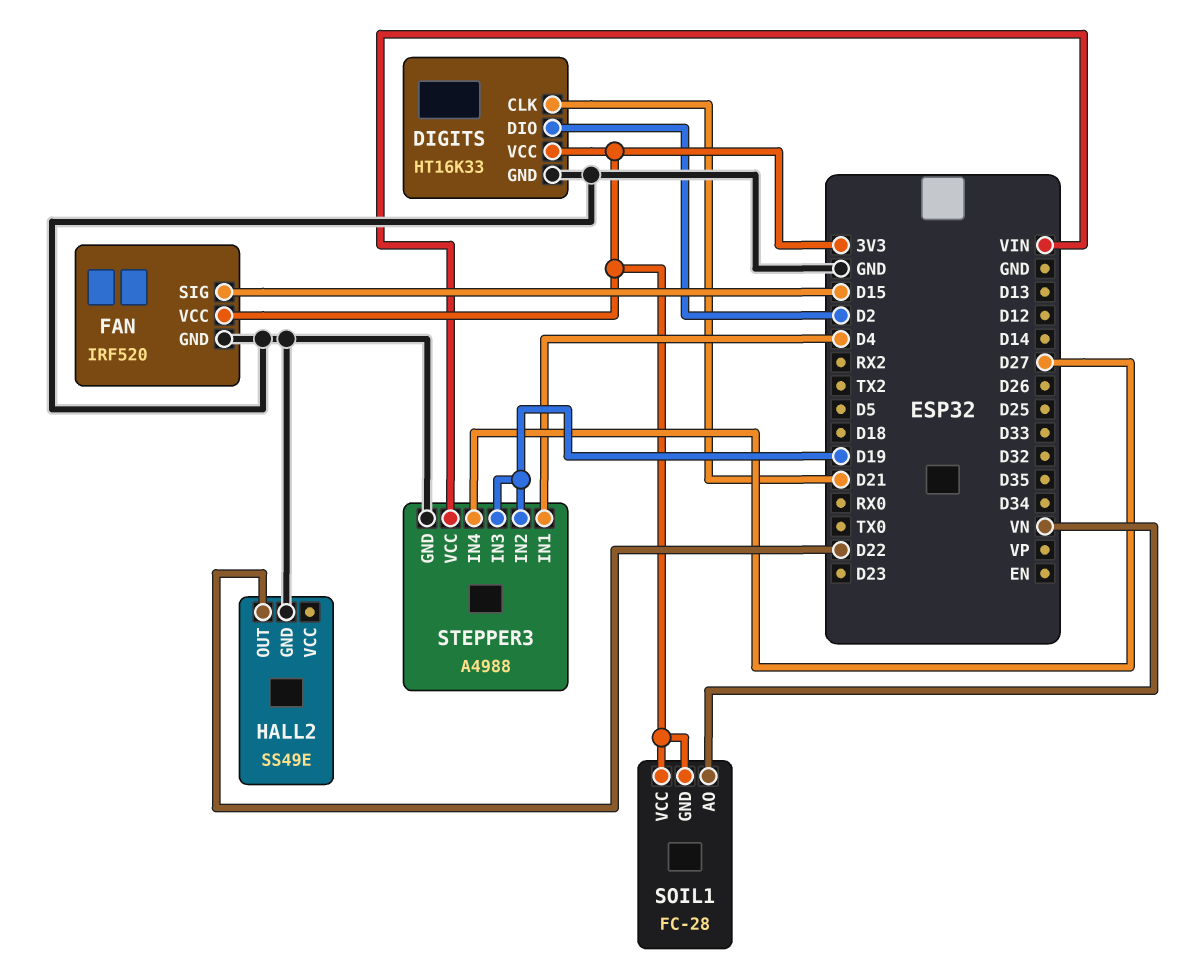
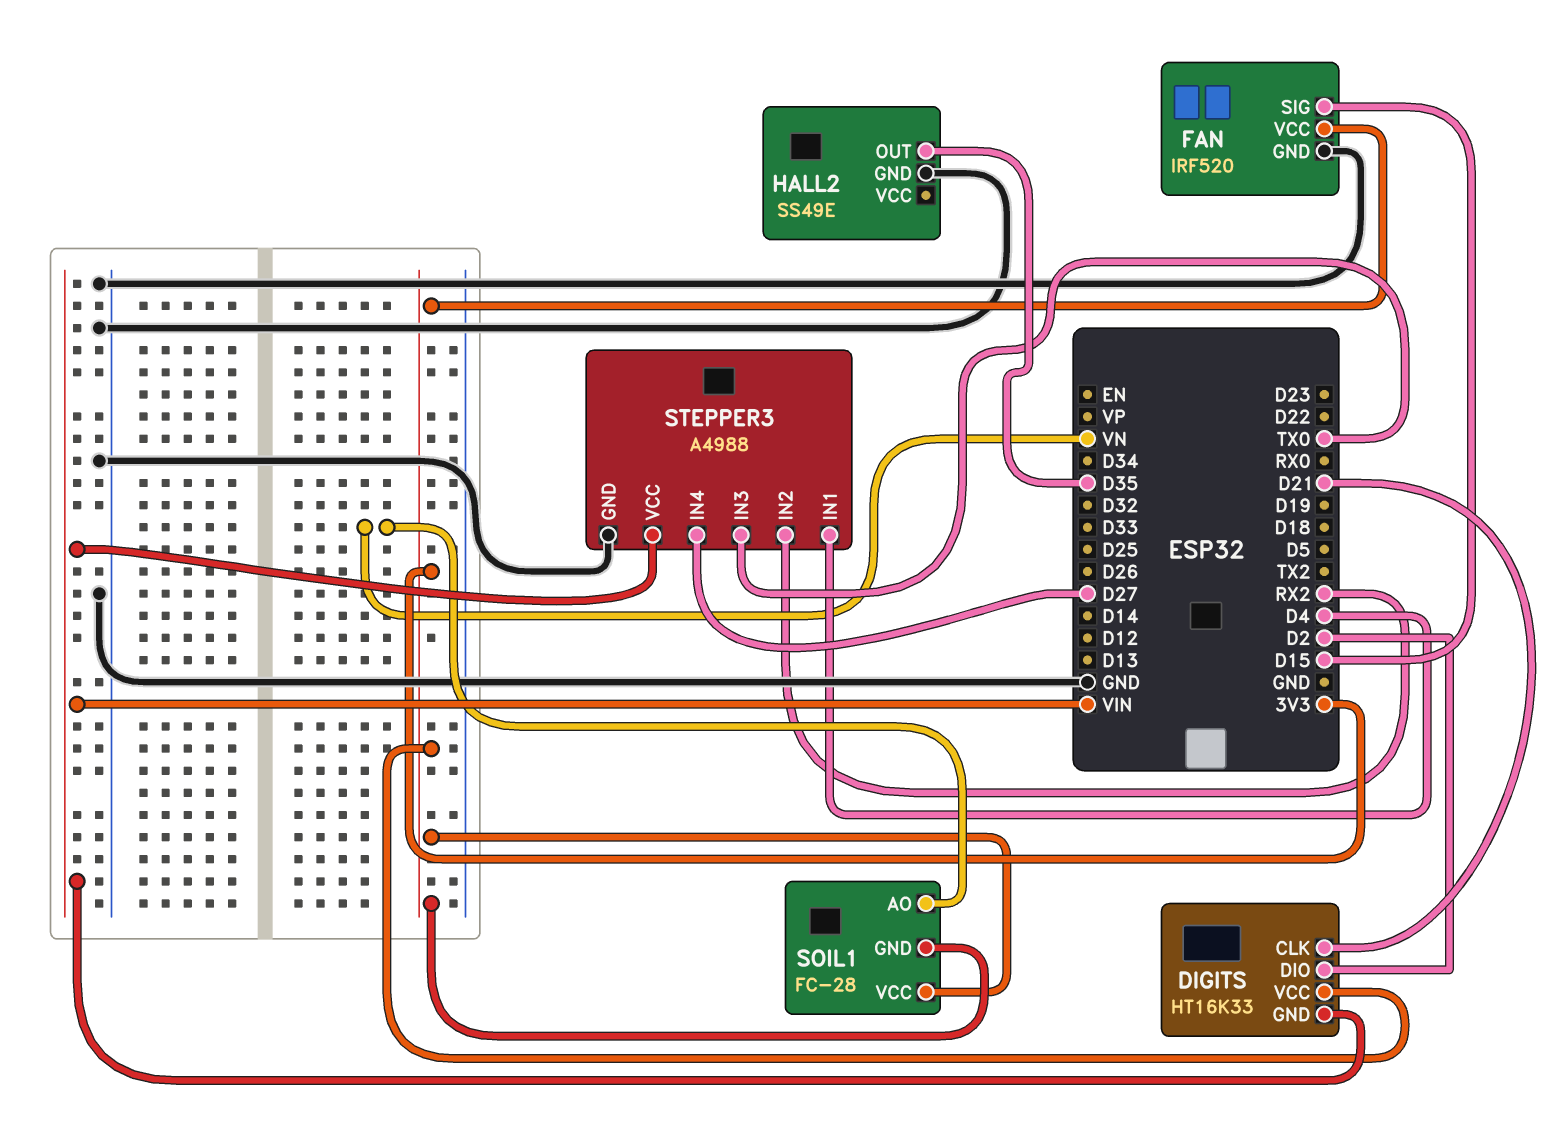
DIGITS pin GND: GND -> VIN
HALL2 pin OUT: D22 -> D35
STEPPER3 pin IN2: D19 -> RX2
STEPPER3 pin IN3: D19 -> TX0

